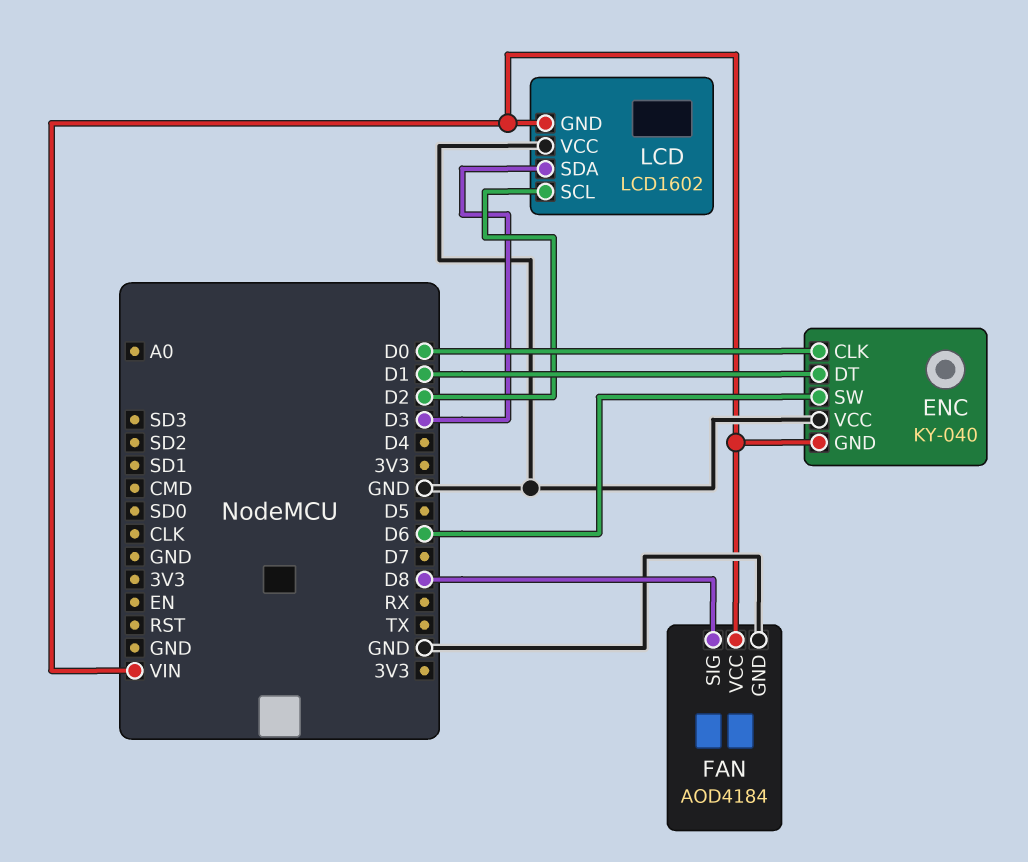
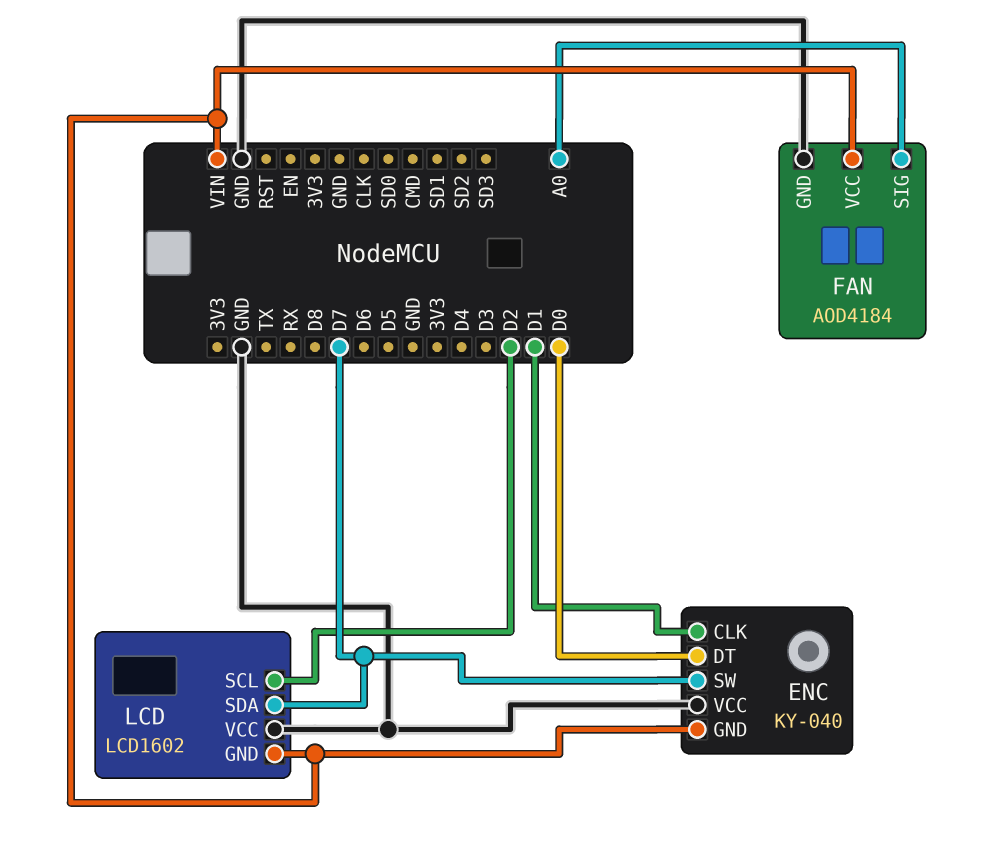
ENC pin CLK: D0 -> D1
ENC pin DT: D1 -> D0
ENC pin SW: D6 -> D7
FAN pin SIG: D8 -> A0
LCD pin SDA: D3 -> D7

